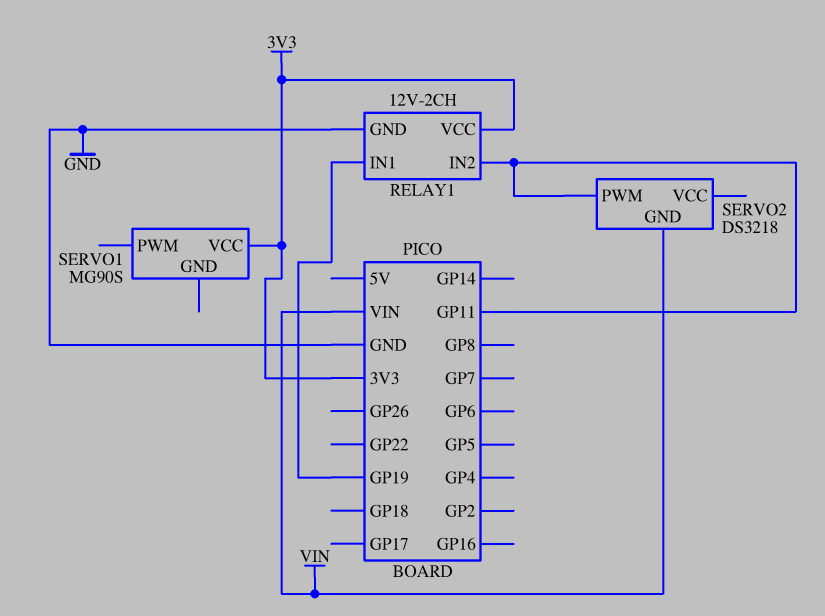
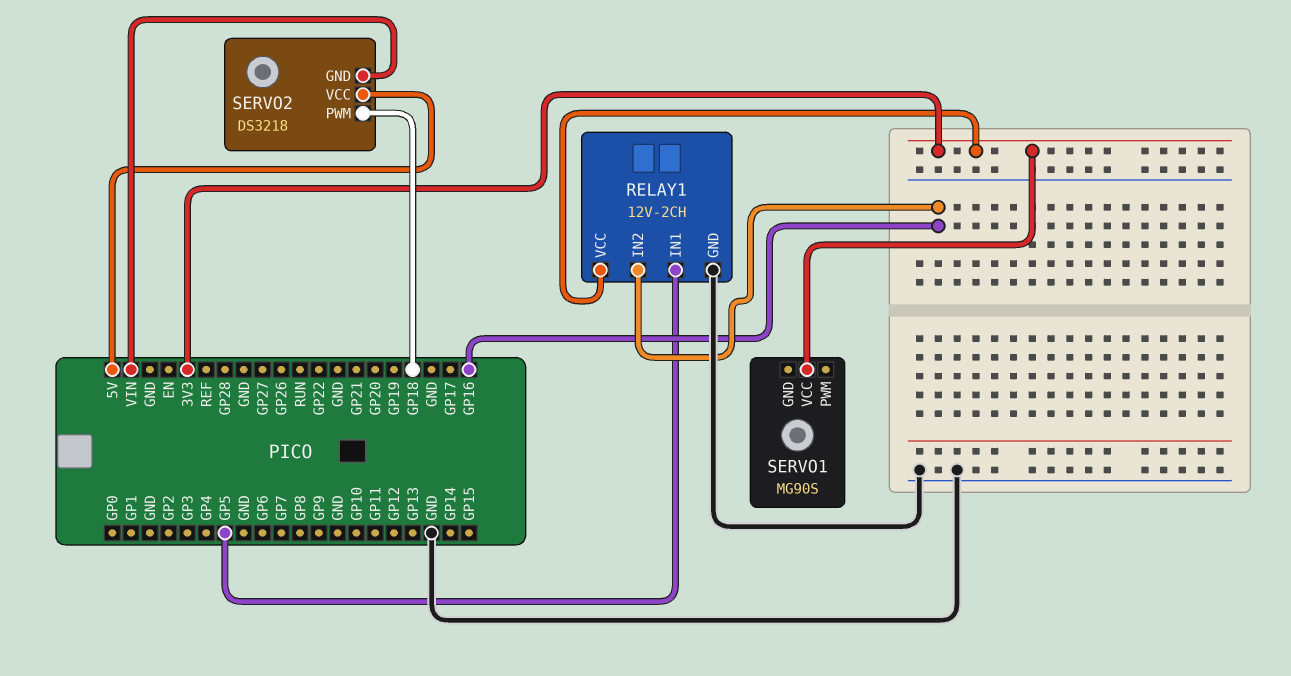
RELAY1 pin IN1: GP19 -> GP5
RELAY1 pin IN2: GP11 -> GP16
SERVO2 pin PWM: GP11 -> GP18
SERVO2 pin VCC: none -> 5V

